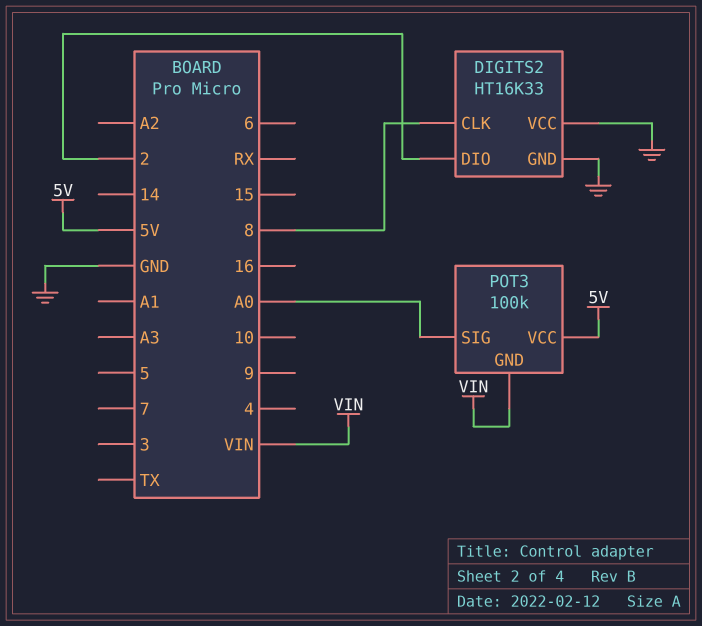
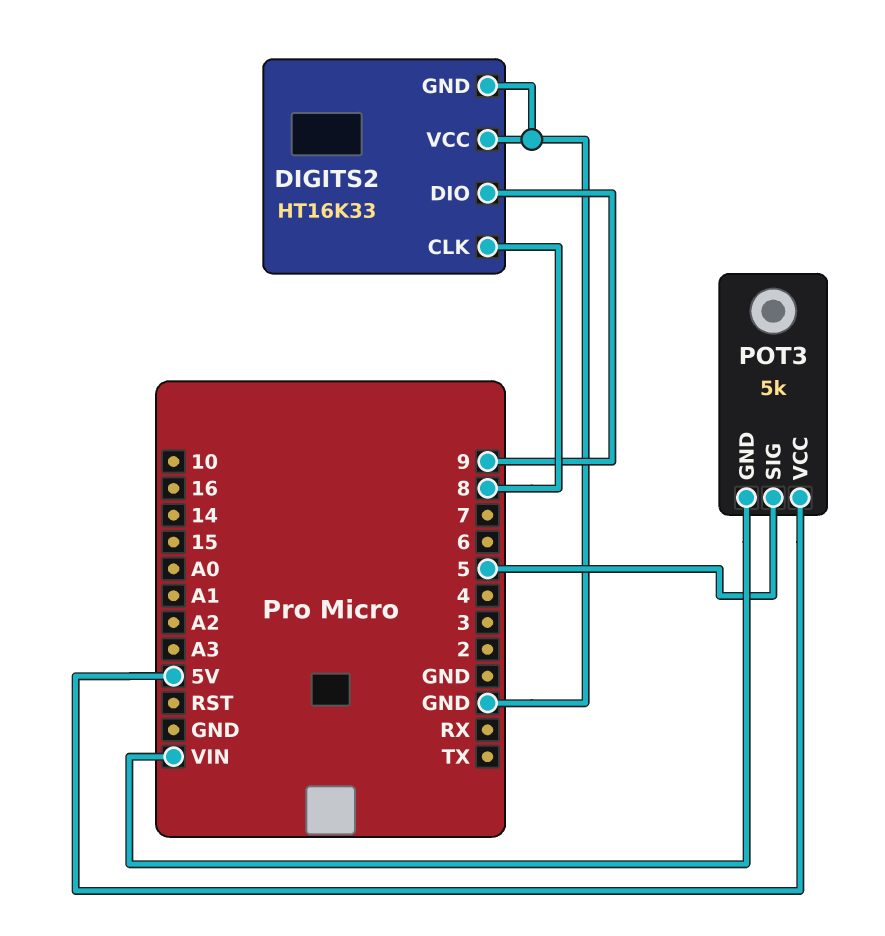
DIGITS2 pin DIO: 2 -> 9
POT3: 100k -> 5k
POT3 pin SIG: A0 -> 5

